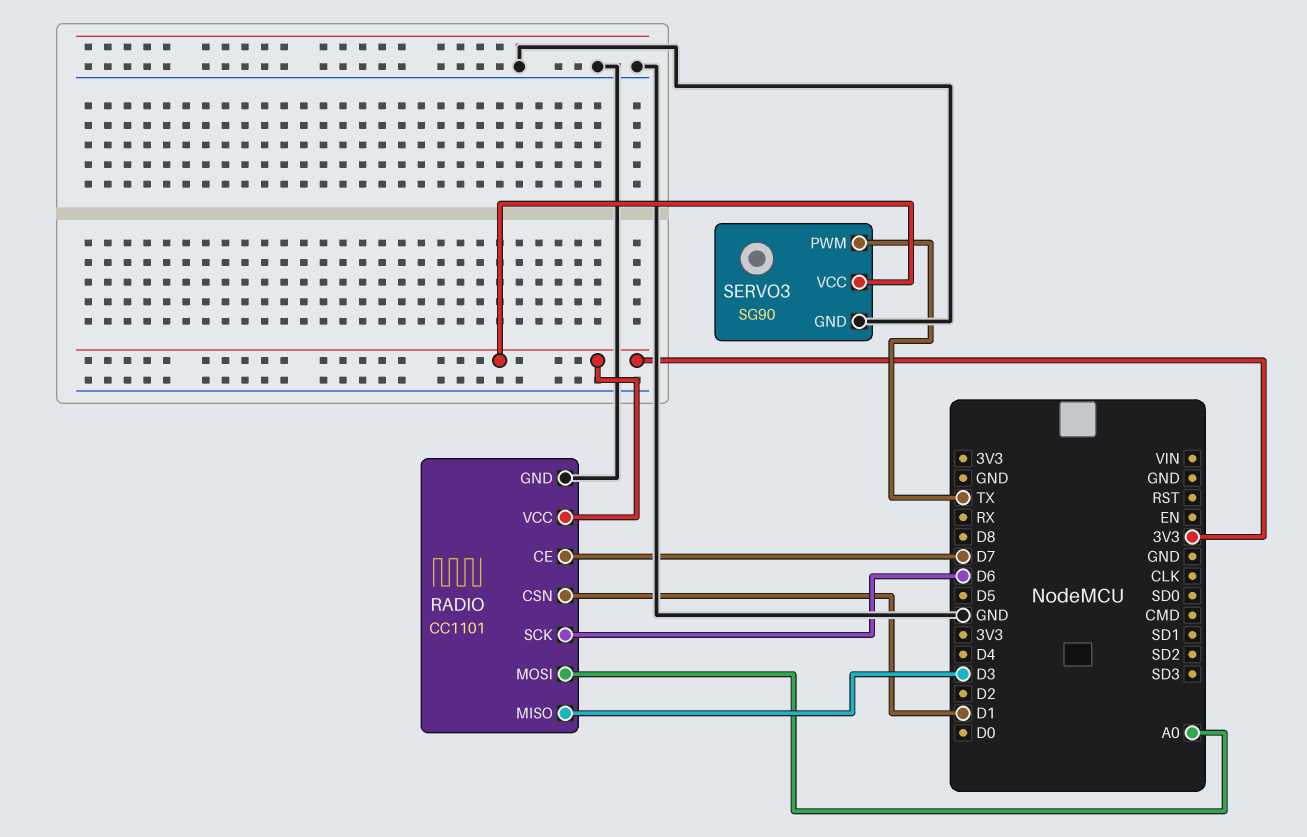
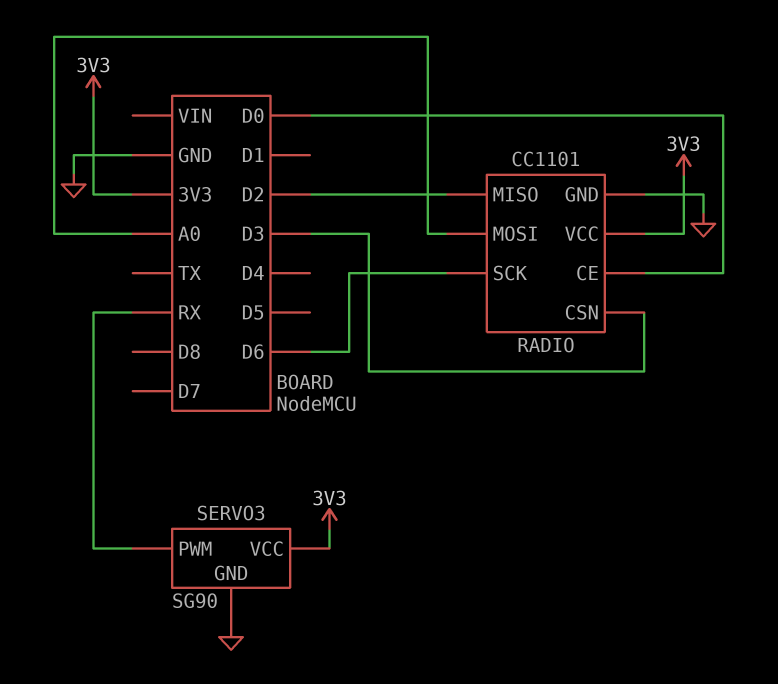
RADIO pin CE: D7 -> D0
RADIO pin CSN: D1 -> D3
RADIO pin MISO: D3 -> D2
SERVO3 pin PWM: TX -> RX

